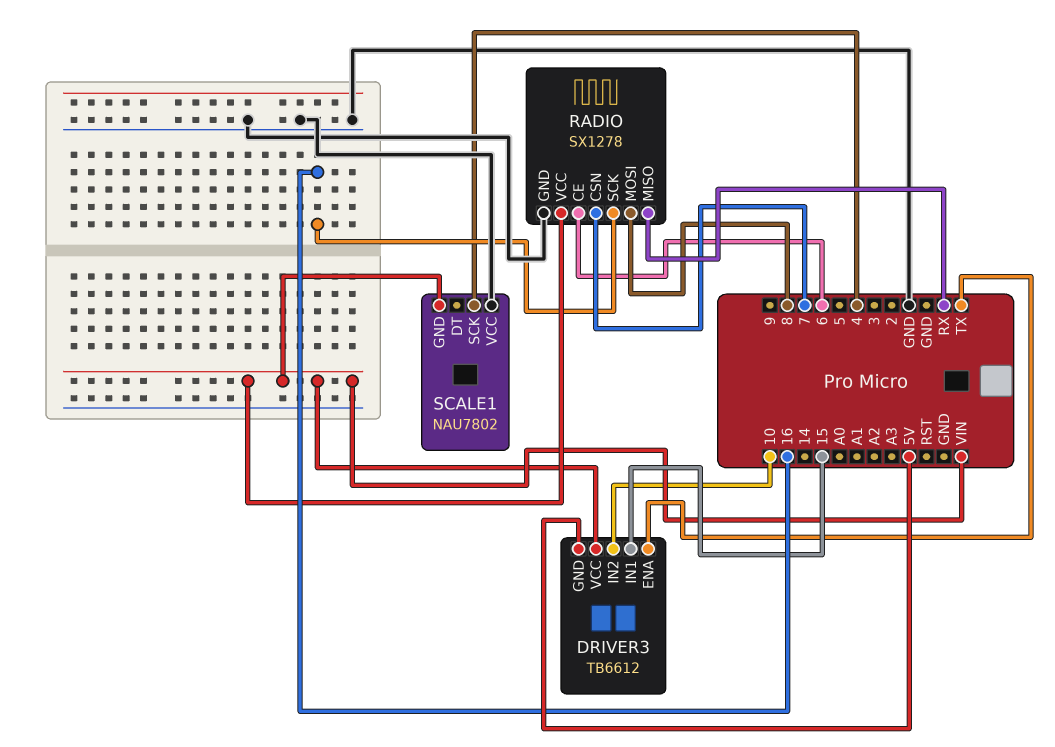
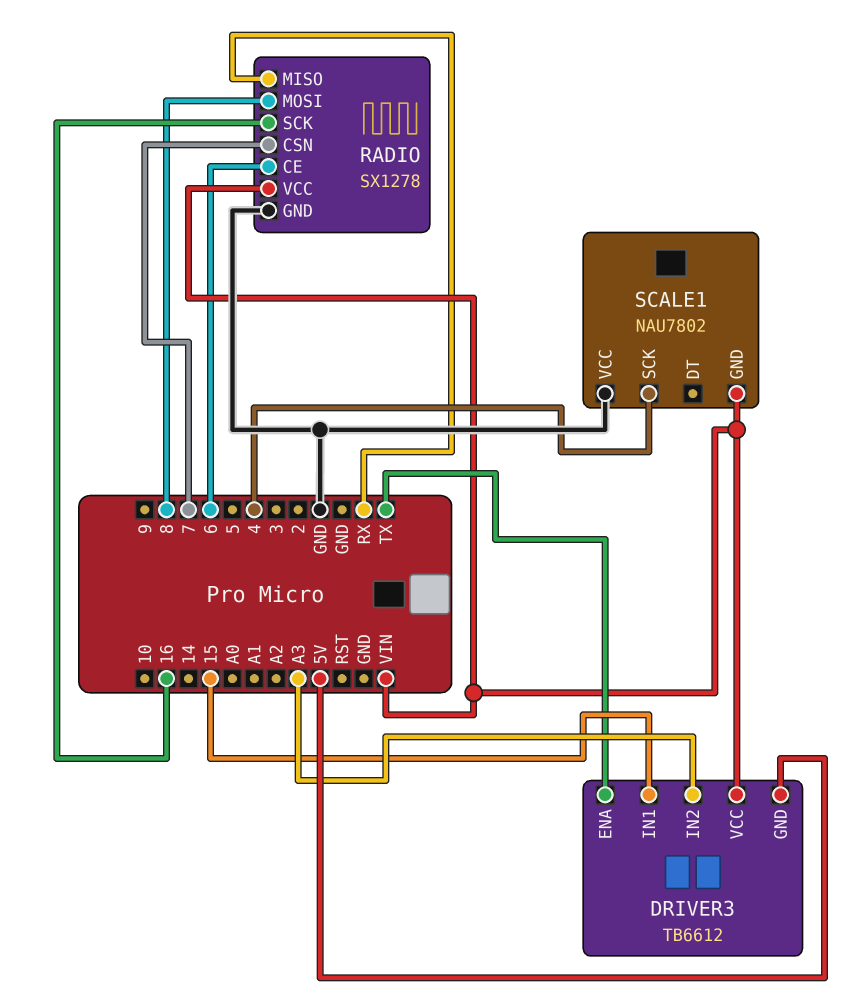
DRIVER3 pin IN2: 10 -> A3

